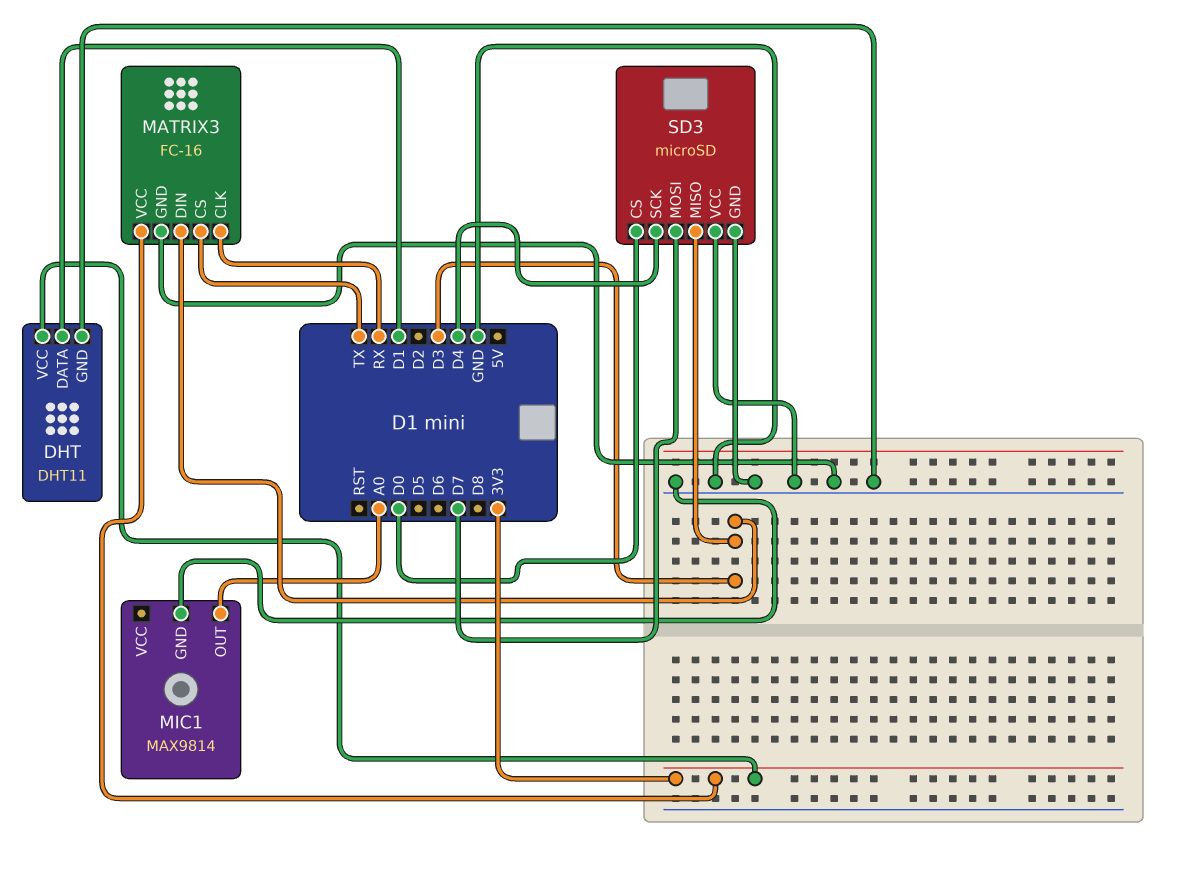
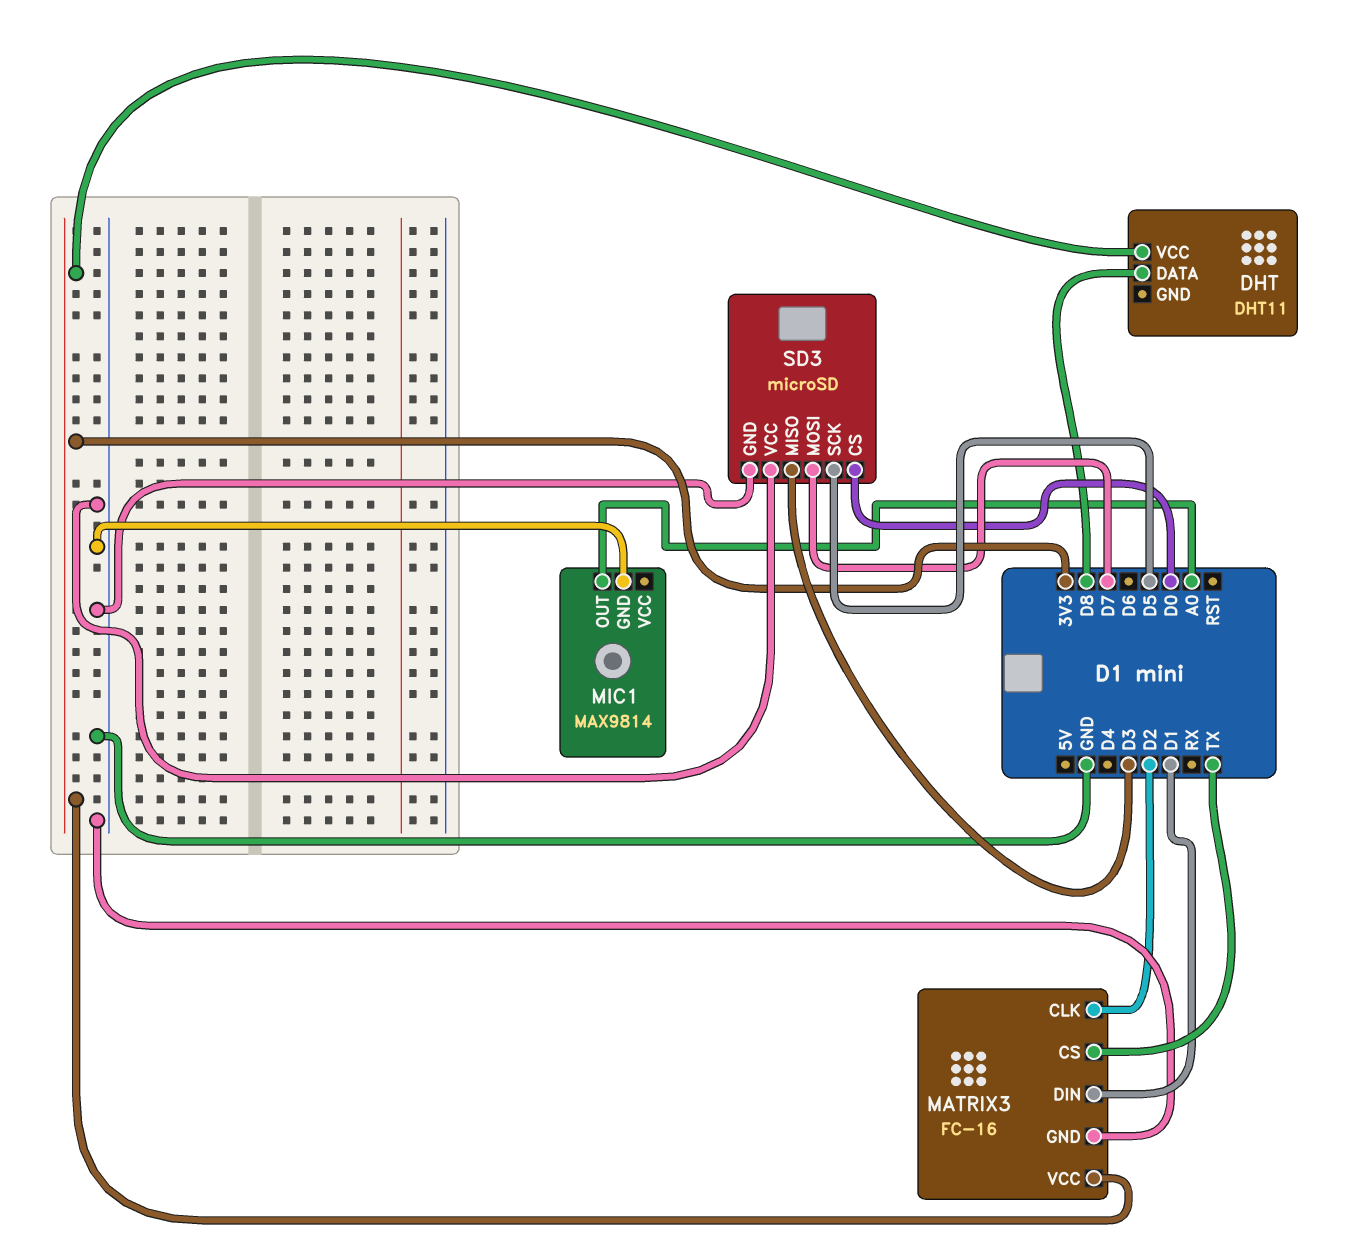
DHT pin DATA: D1 -> D8
DHT pin GND: GND -> none
MATRIX3 pin CLK: RX -> D2
MATRIX3 pin DIN: D3 -> D1
SD3 pin SCK: D4 -> D5

